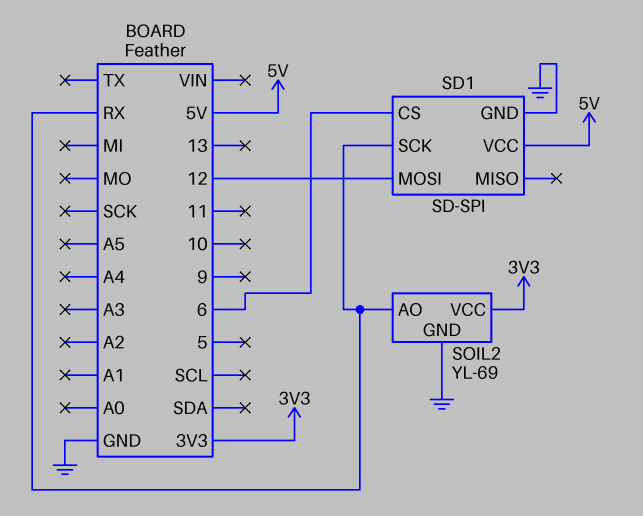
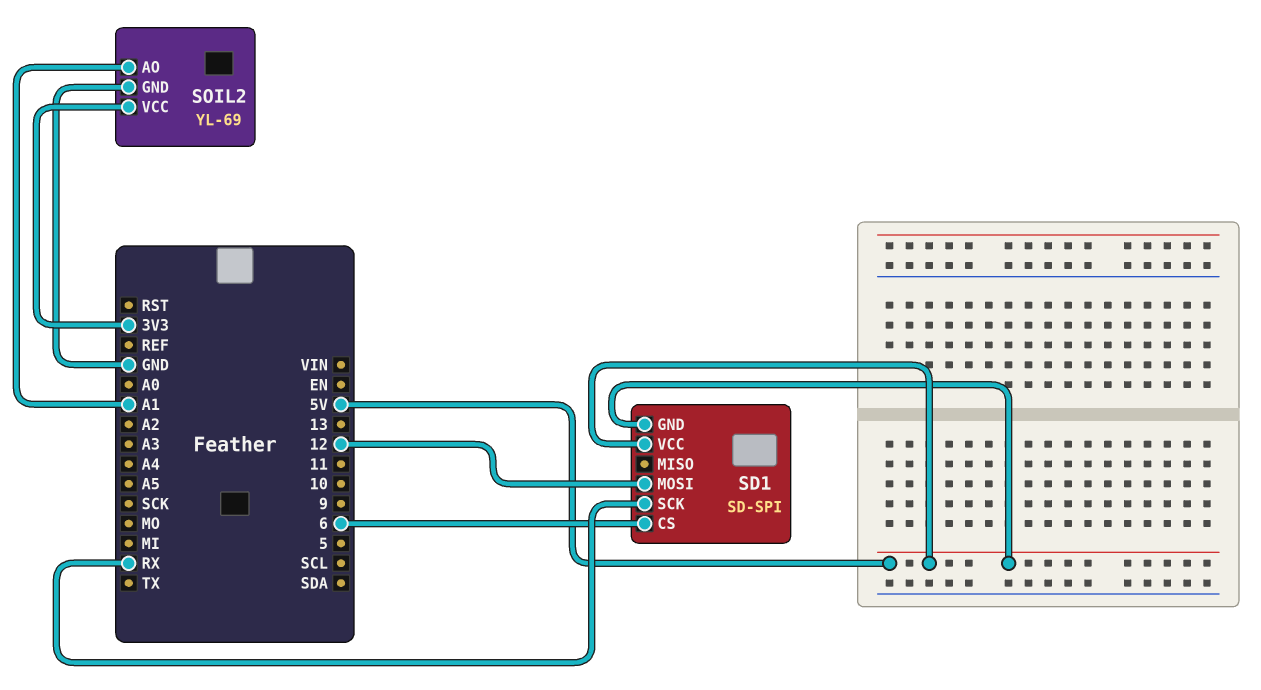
SD1 pin GND: GND -> 5V
SOIL2 pin AO: RX -> A1

